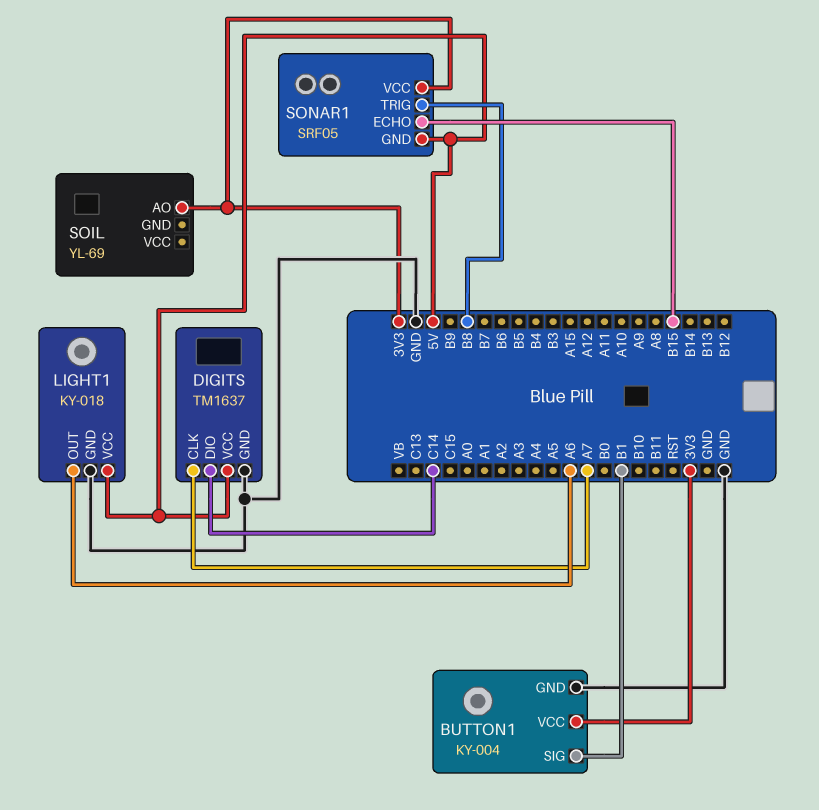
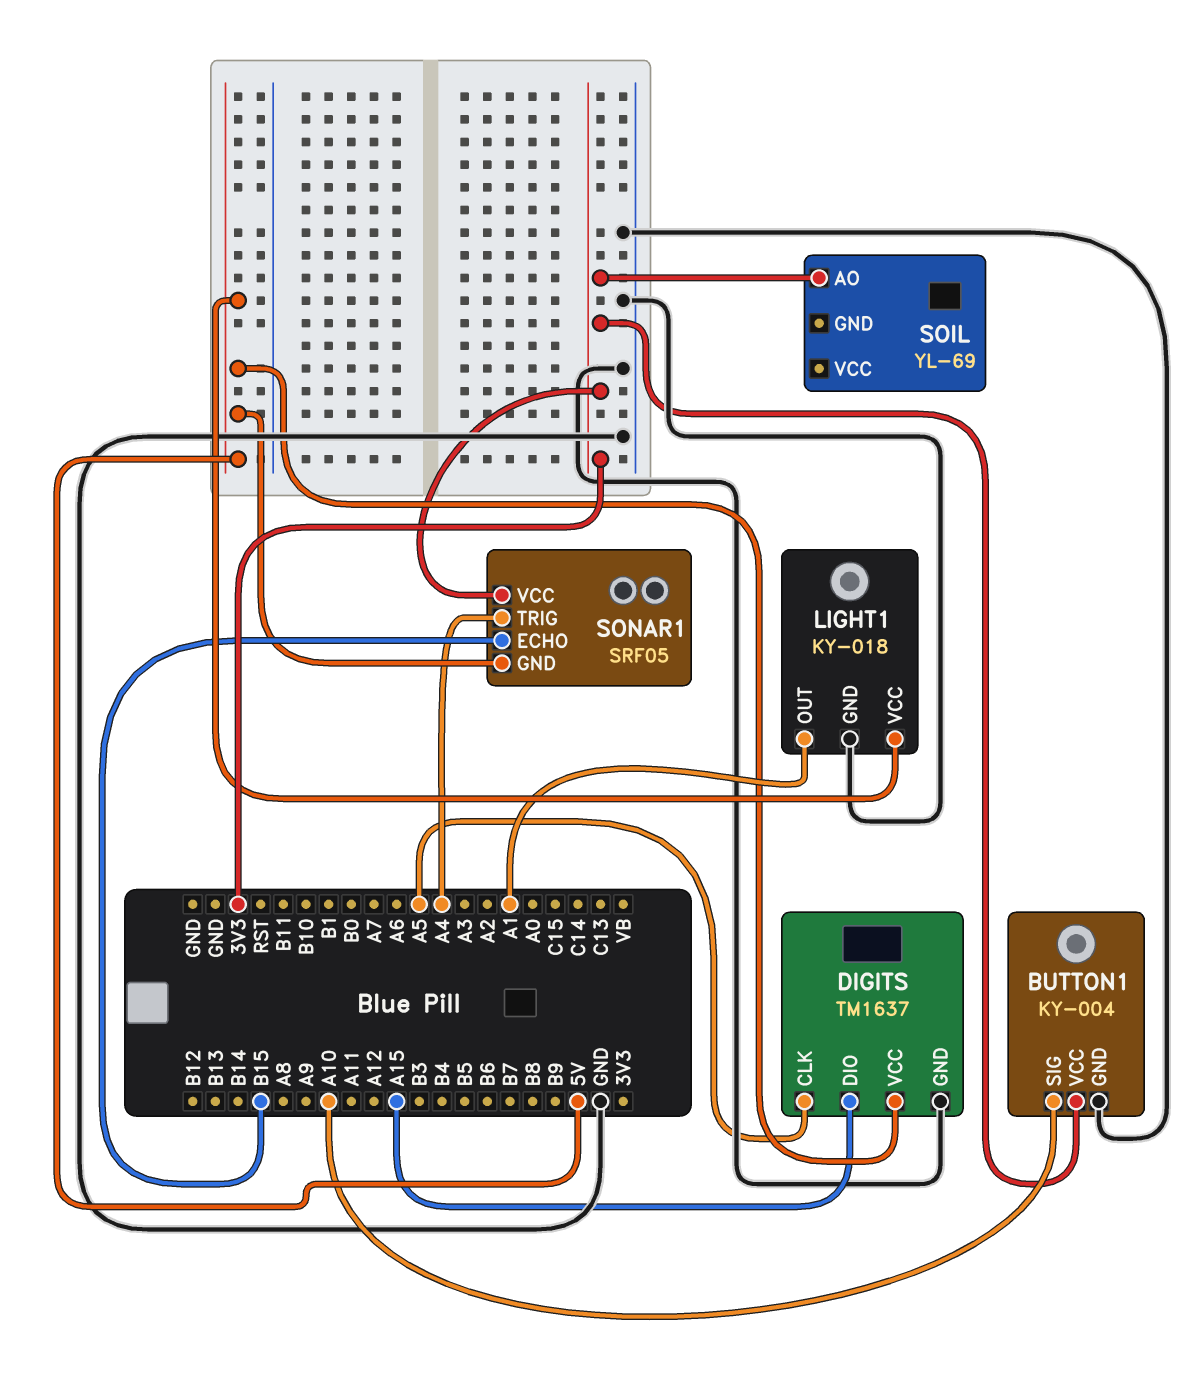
BUTTON1 pin SIG: B1 -> A10
DIGITS pin CLK: A7 -> A5
DIGITS pin DIO: C14 -> A15
LIGHT1 pin OUT: A6 -> A1
SONAR1 pin TRIG: B8 -> A4

